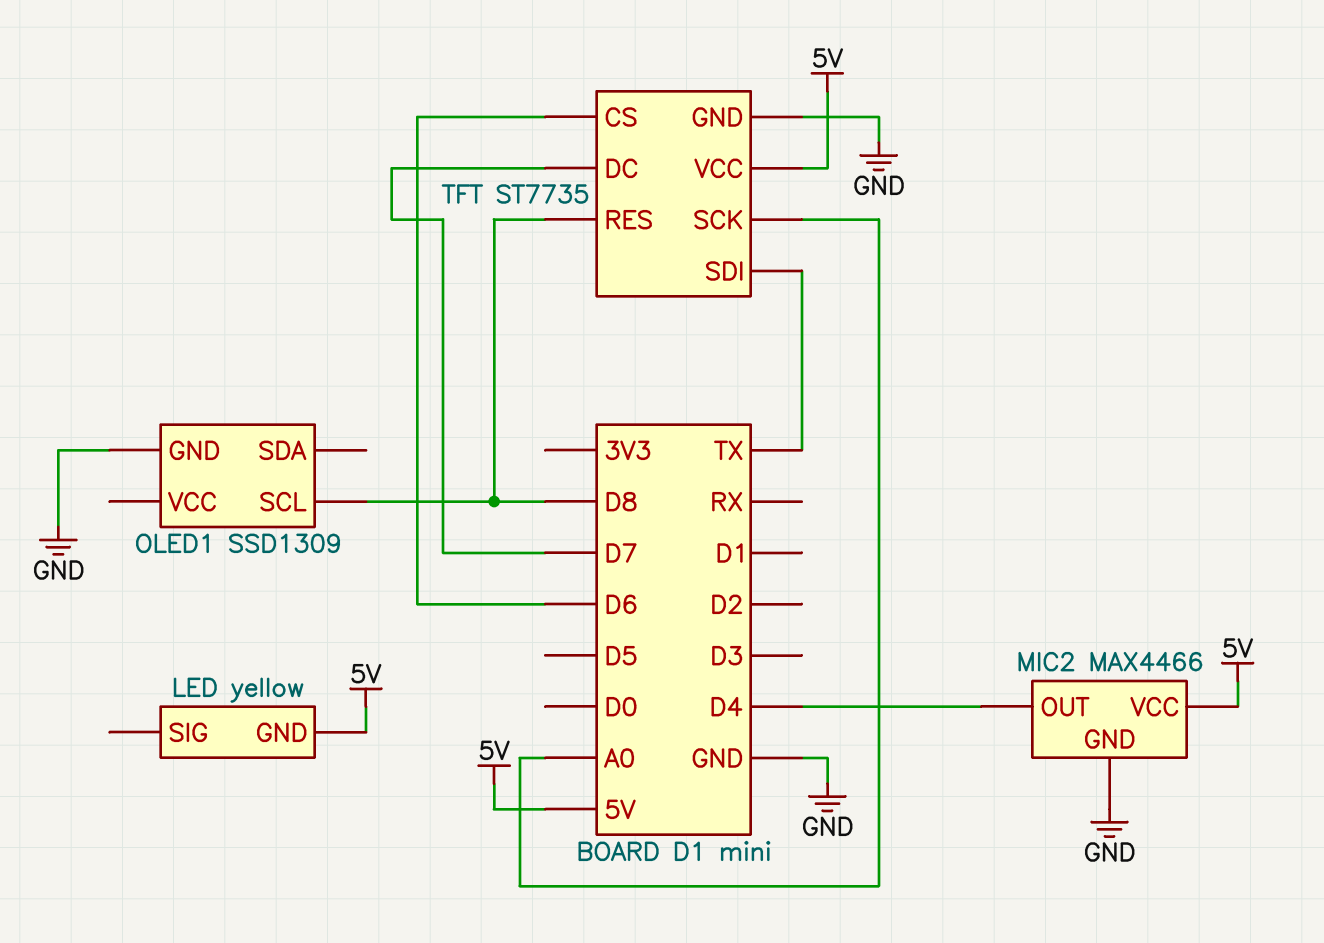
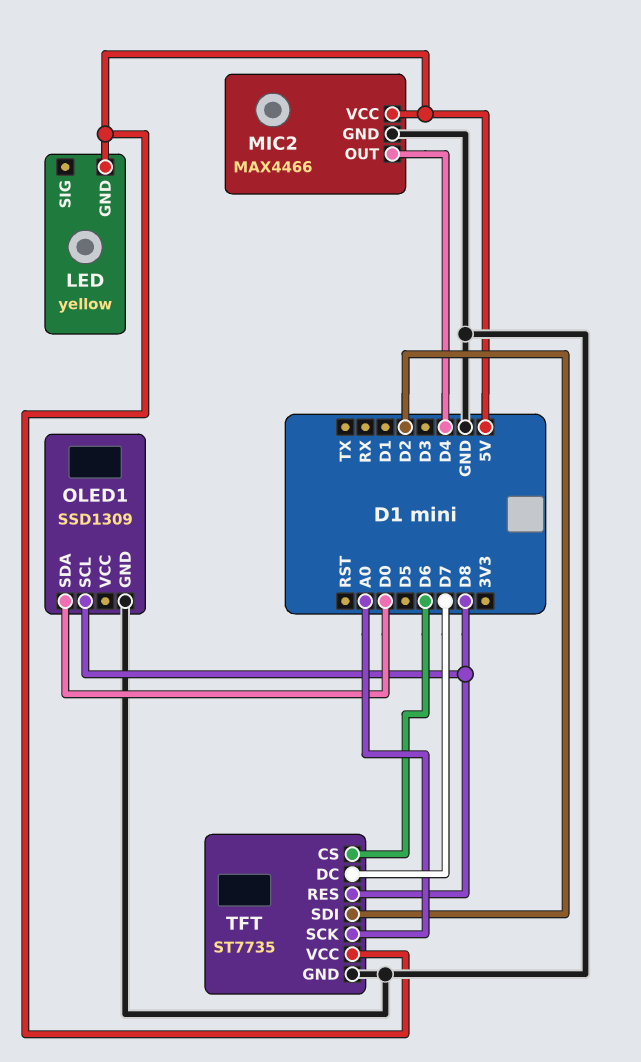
OLED1 pin SDA: none -> D0
TFT pin SDI: TX -> D2

